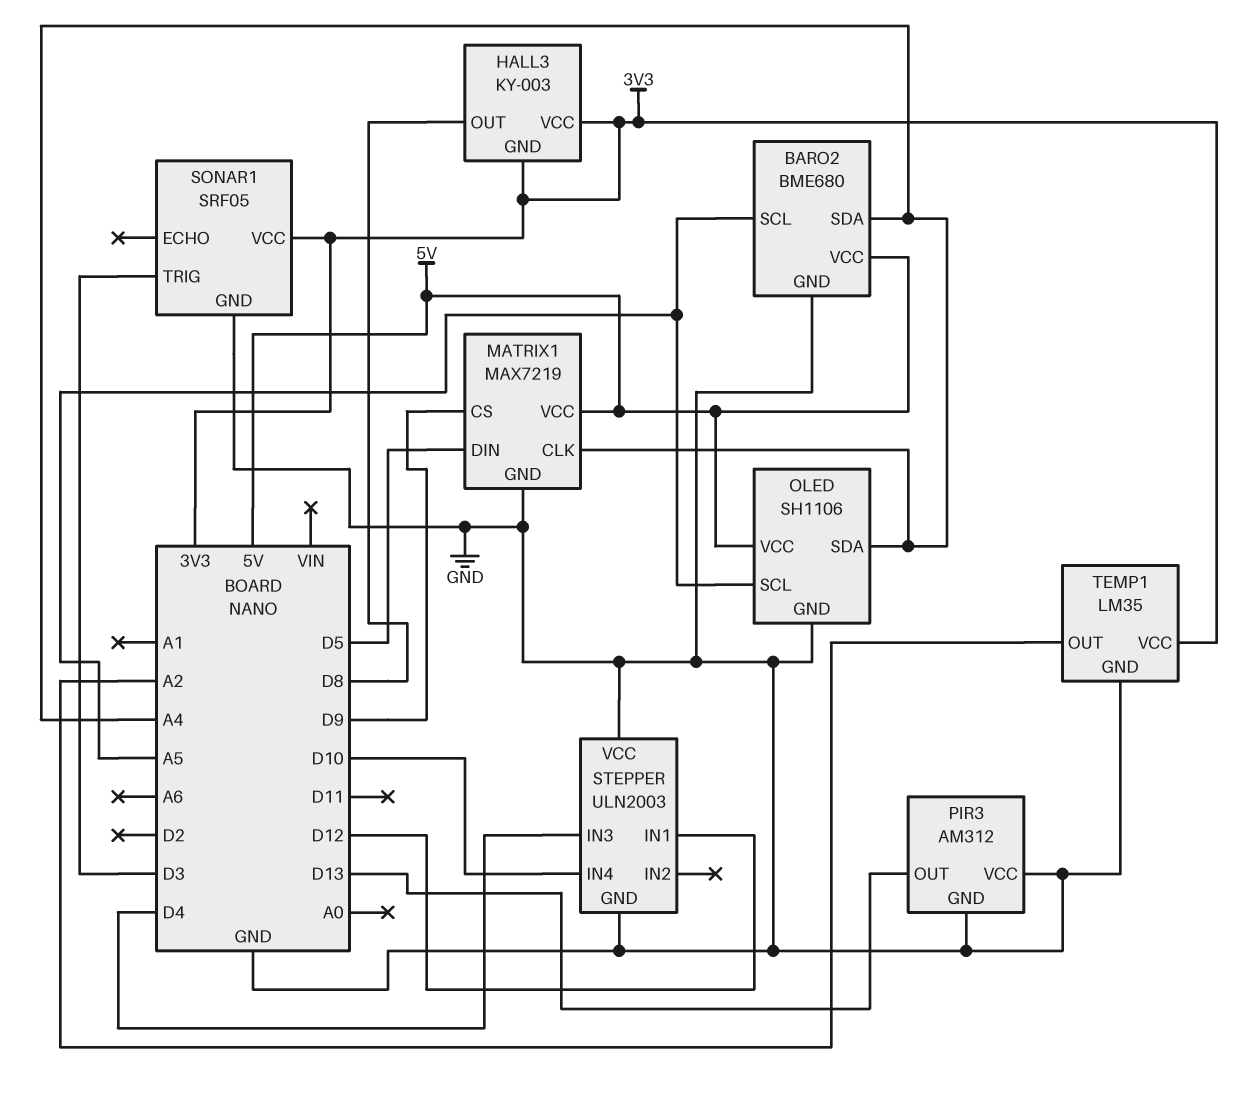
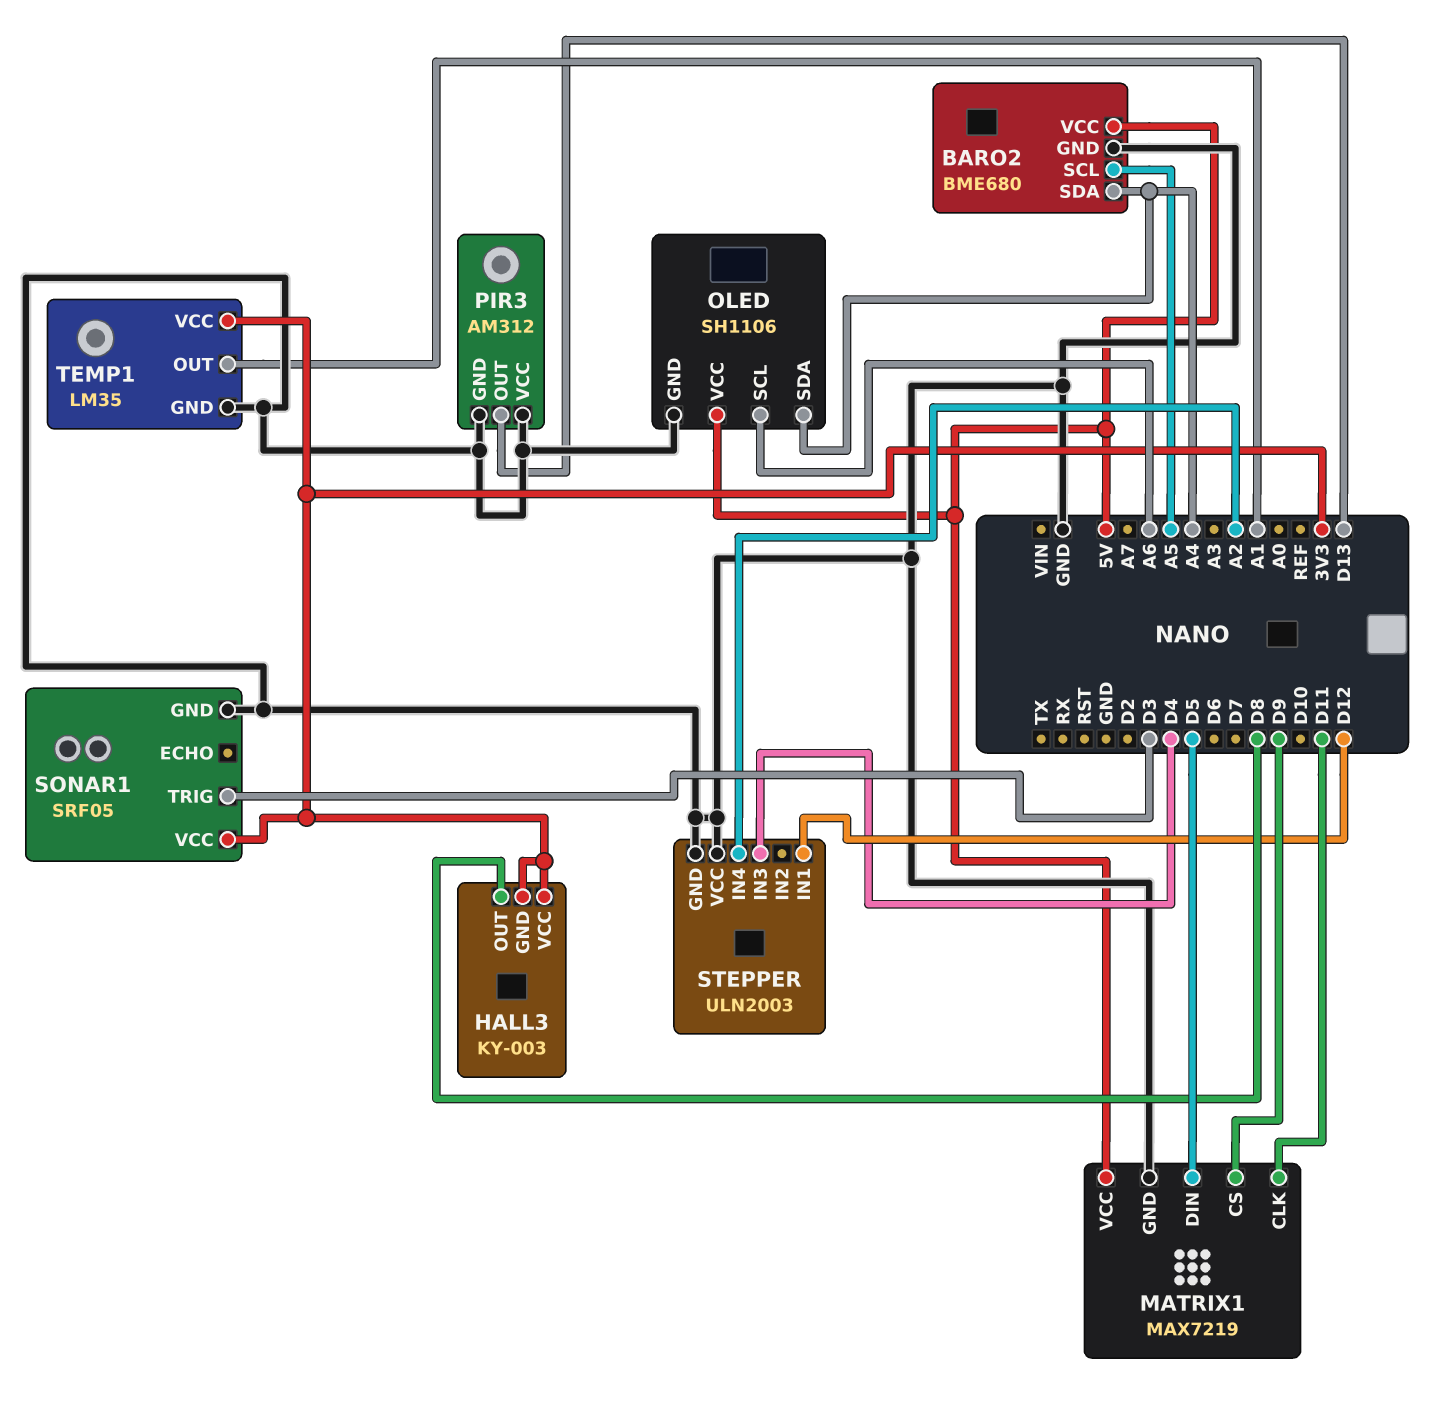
MATRIX1 pin CLK: A4 -> D11
OLED pin SCL: A5 -> A6
STEPPER pin IN4: D10 -> A2
TEMP1 pin OUT: A2 -> A1

